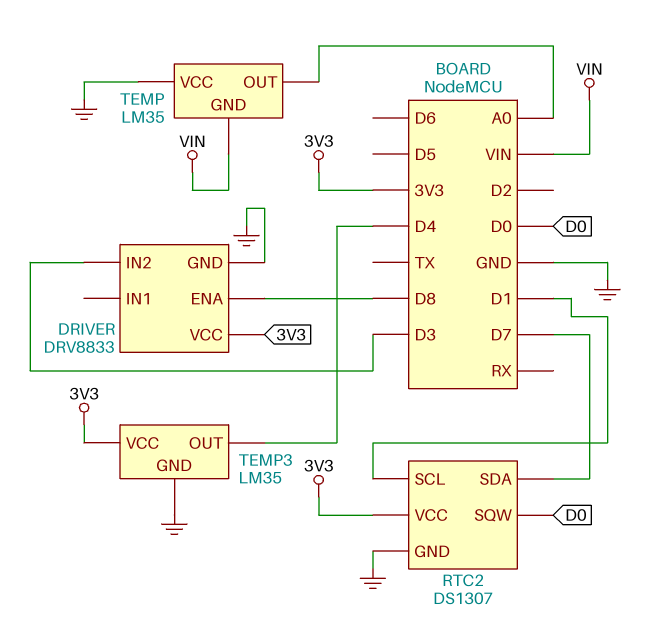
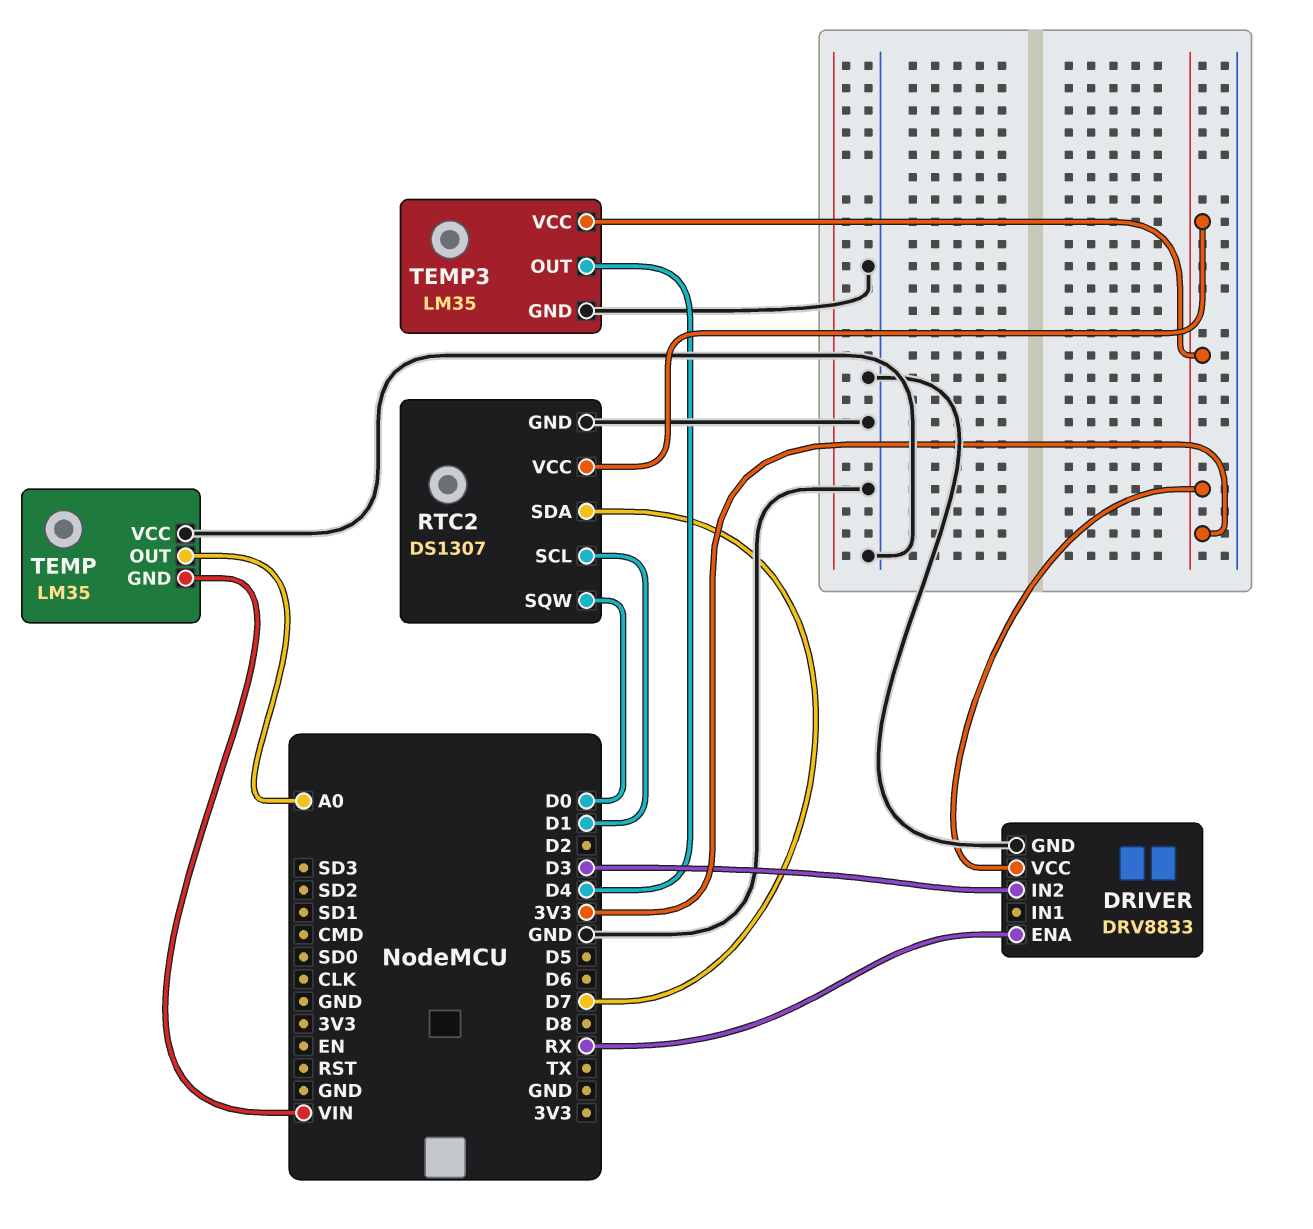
DRIVER pin ENA: D8 -> RX

